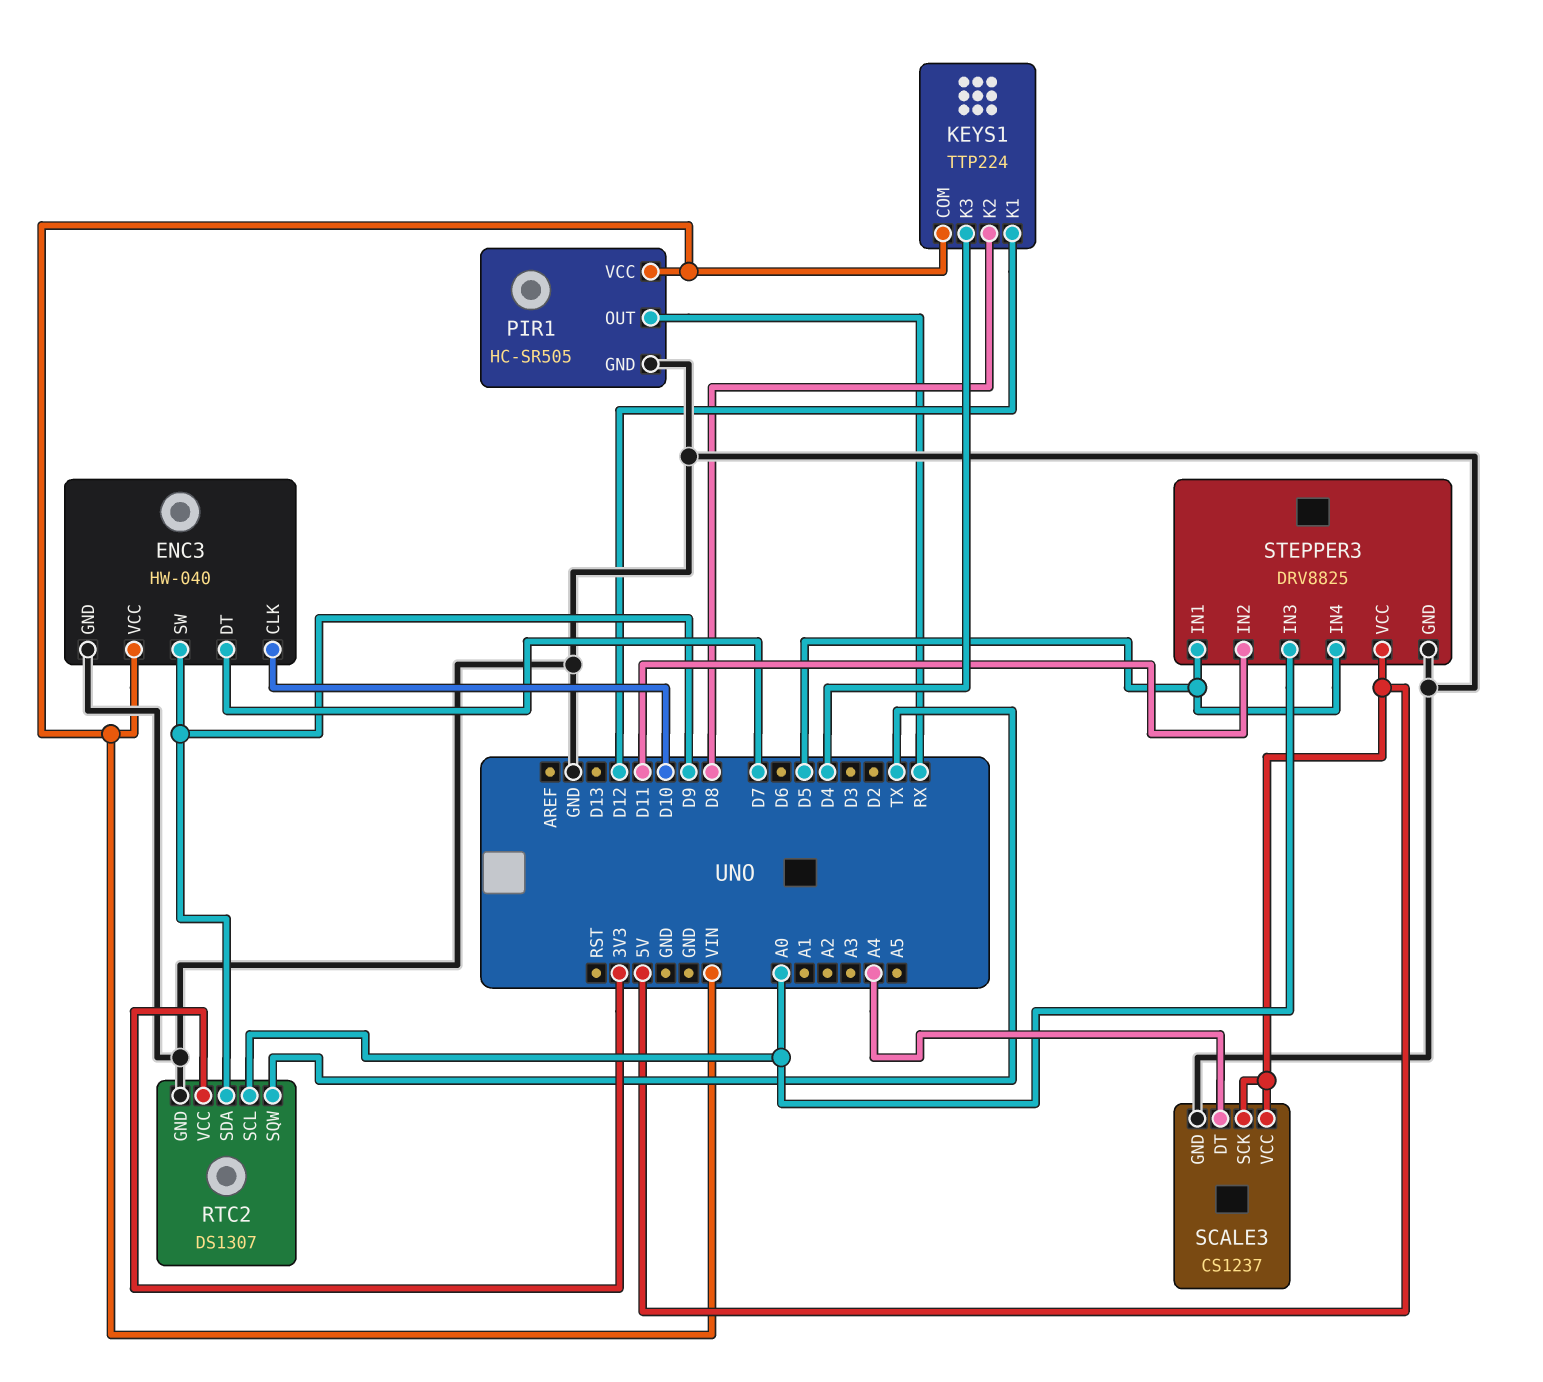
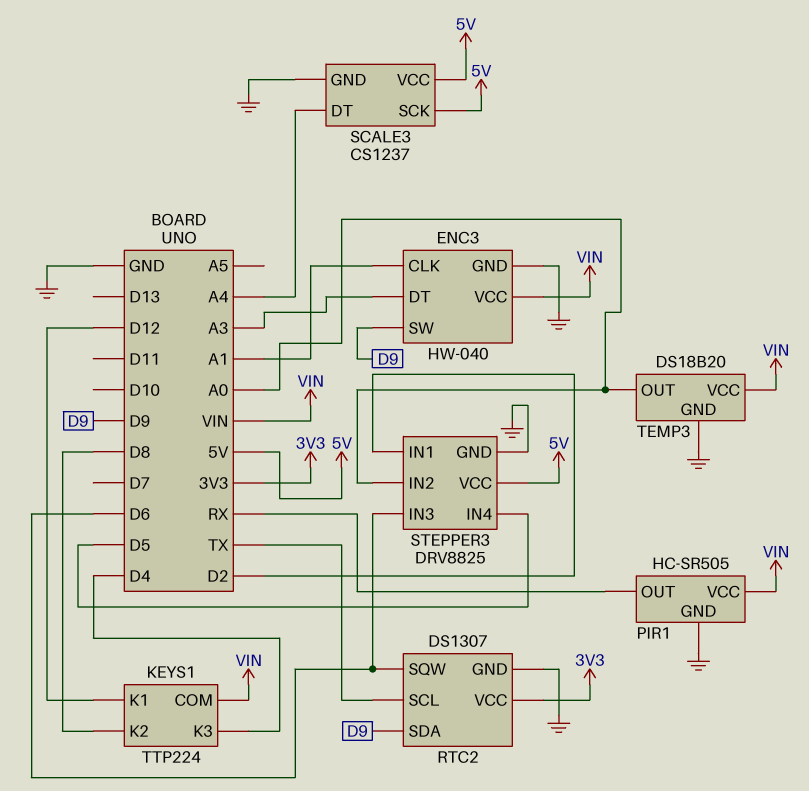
ENC3 pin CLK: D10 -> A1
ENC3 pin DT: D7 -> A3
RTC2 pin SCL: A0 -> TX
RTC2 pin SQW: TX -> D6
STEPPER3 pin IN1: D5 -> D2
STEPPER3 pin IN2: D11 -> A0
STEPPER3 pin IN3: A0 -> D6
TEMP3: none -> DS18B20
TEMP3 pin GND: none -> GND
TEMP3 pin OUT: none -> A0
TEMP3 pin VCC: none -> VIN

